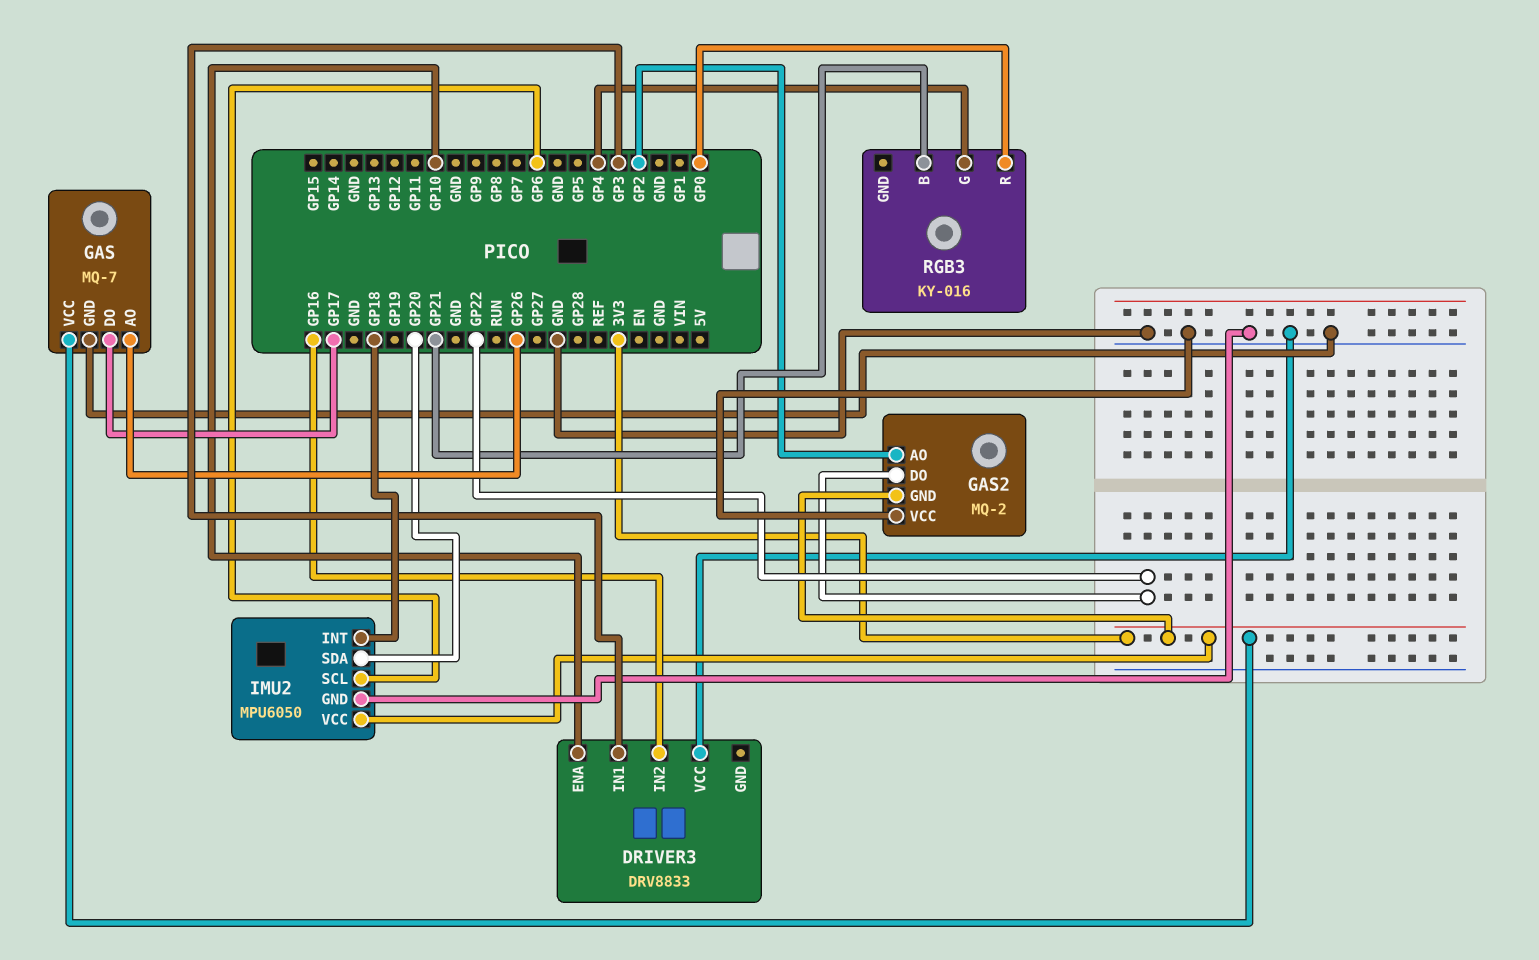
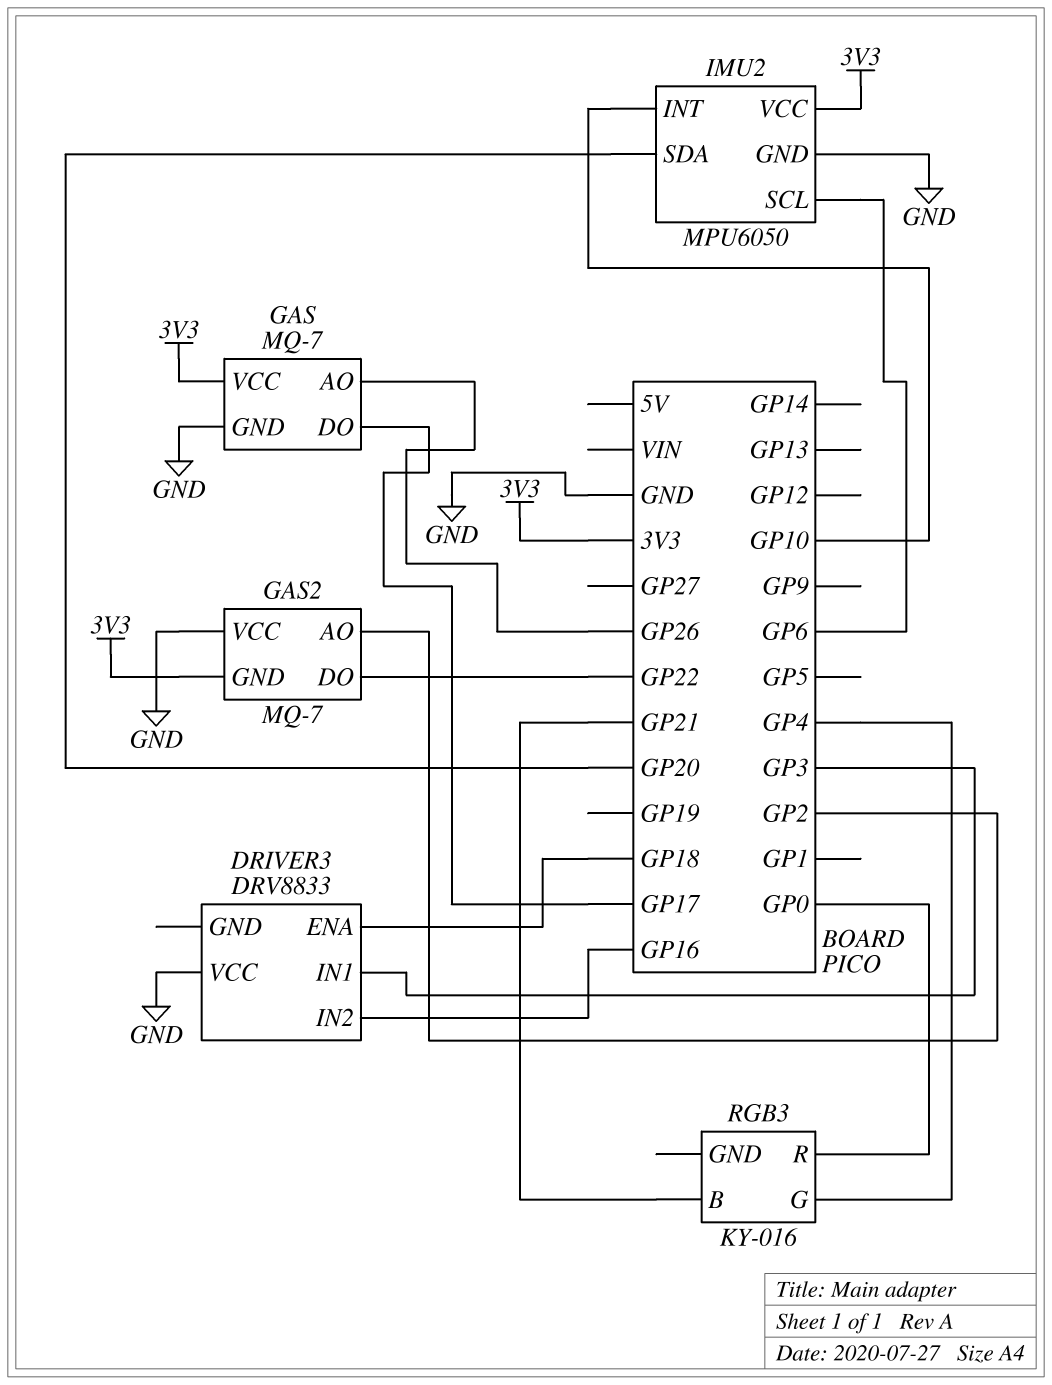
DRIVER3 pin ENA: GP10 -> GP18
GAS2: MQ-2 -> MQ-7
IMU2 pin INT: GP18 -> GP10

